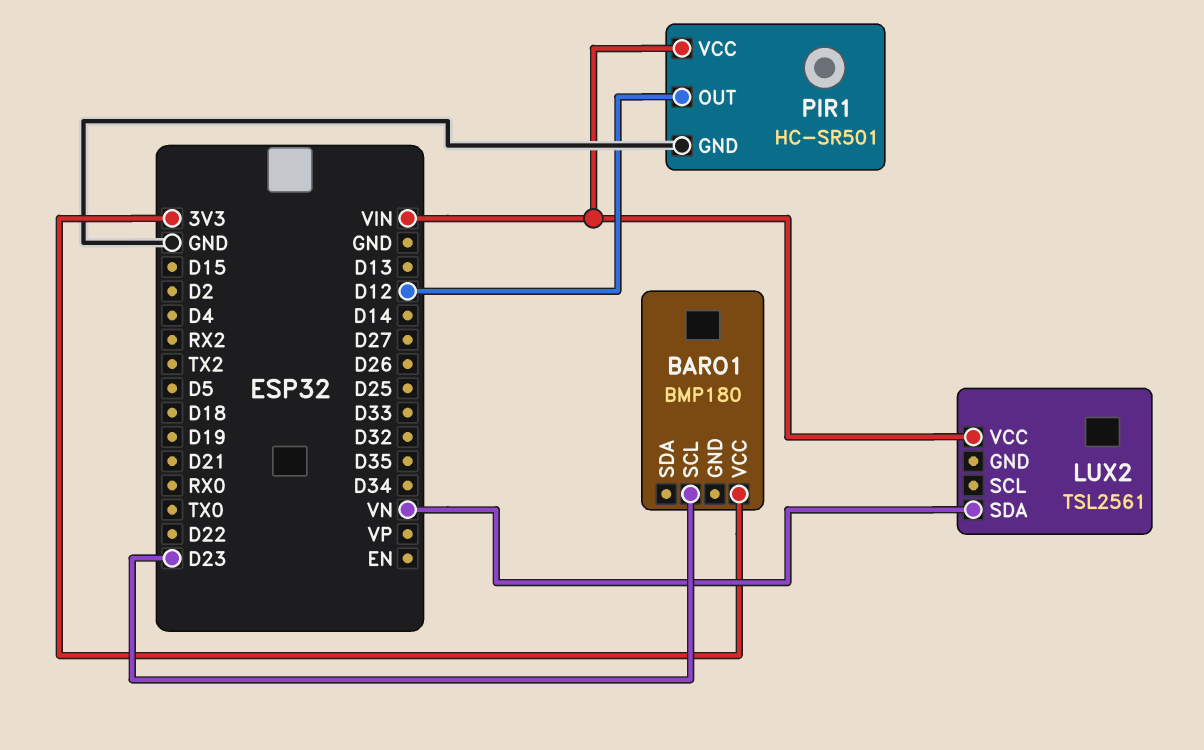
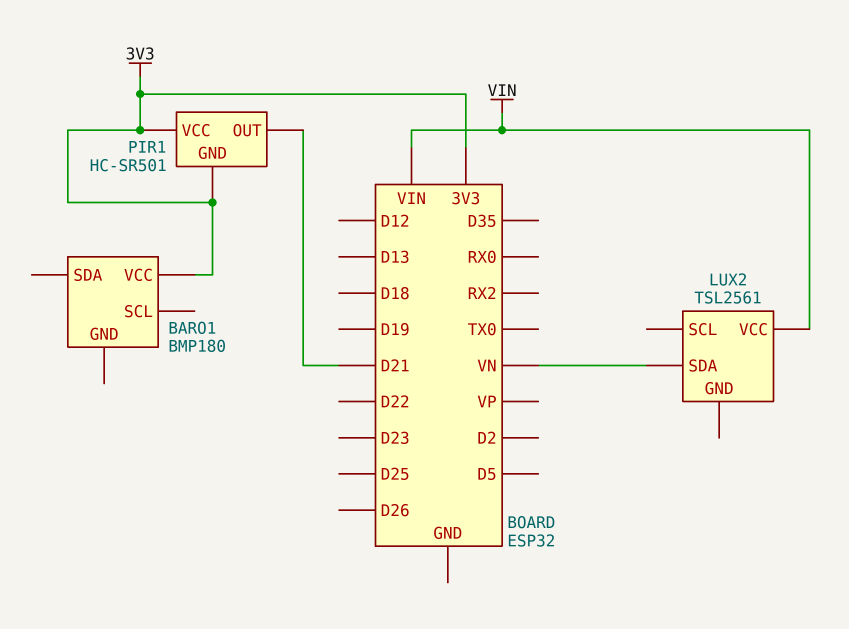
BARO1 pin SCL: D23 -> none
PIR1 pin GND: GND -> 3V3
PIR1 pin OUT: D12 -> D21
PIR1 pin VCC: VIN -> 3V3

